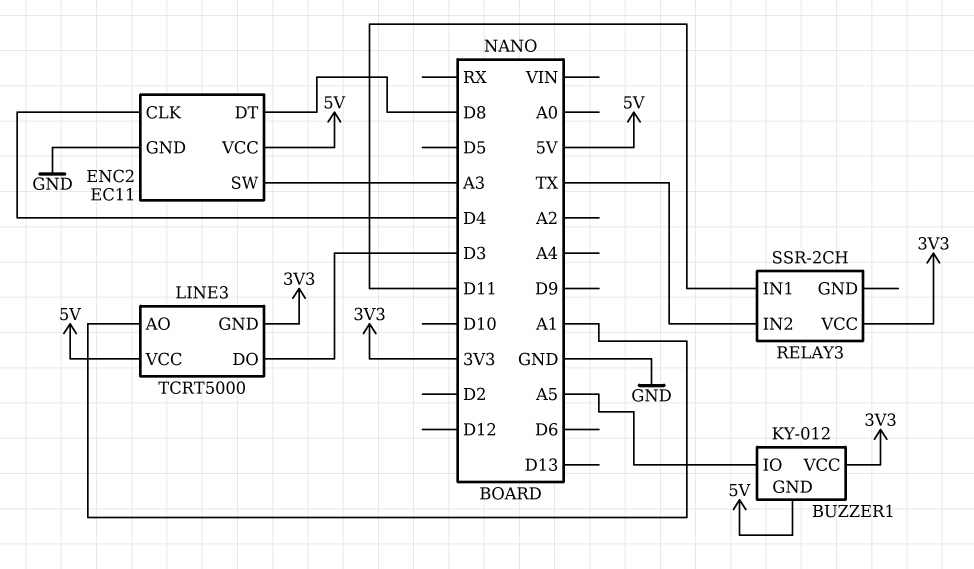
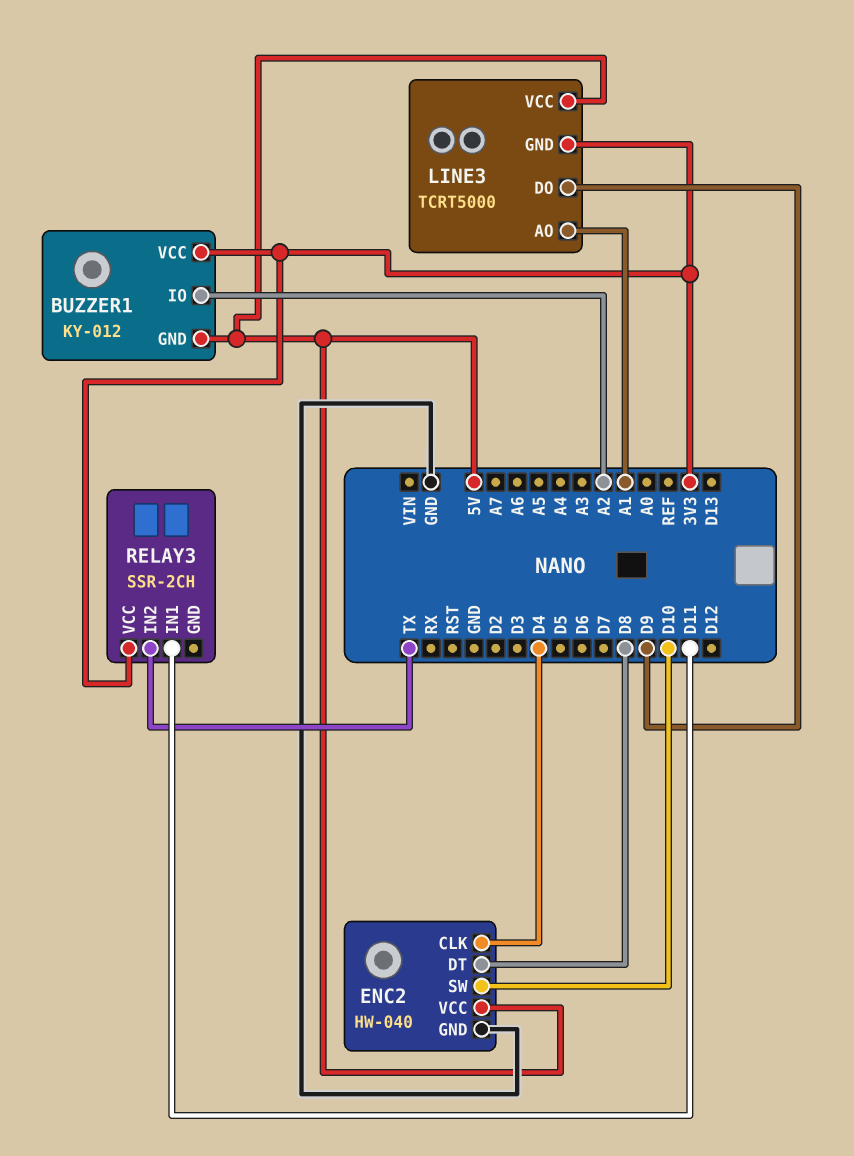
BUZZER1 pin IO: A5 -> A2
ENC2: EC11 -> HW-040
ENC2 pin SW: A3 -> D10
LINE3 pin DO: D3 -> D9

